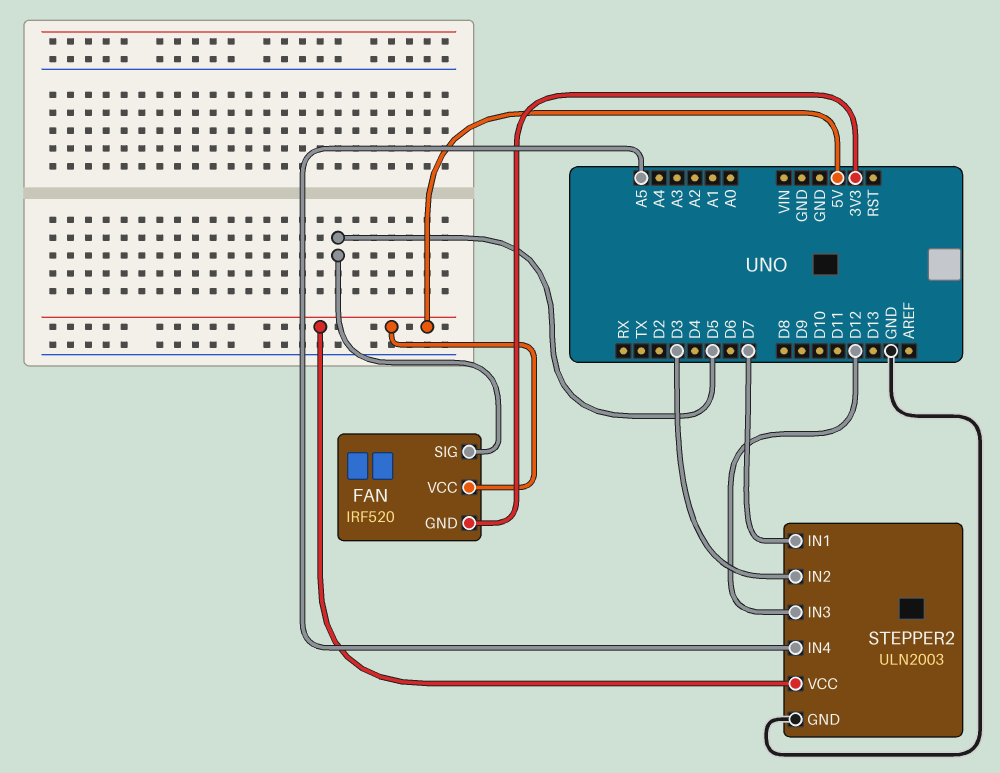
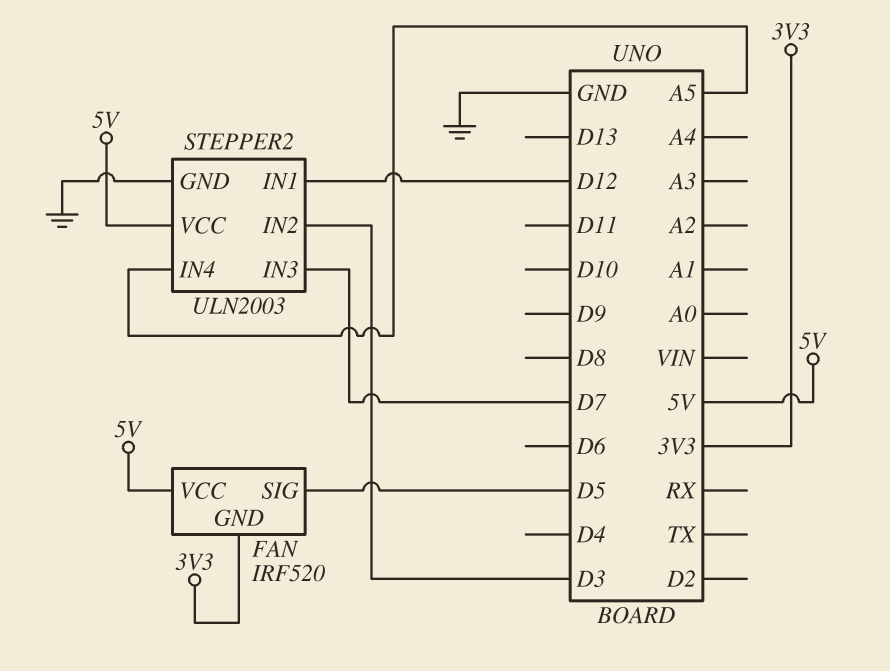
STEPPER2 pin IN1: D7 -> D12
STEPPER2 pin IN3: D12 -> D7

